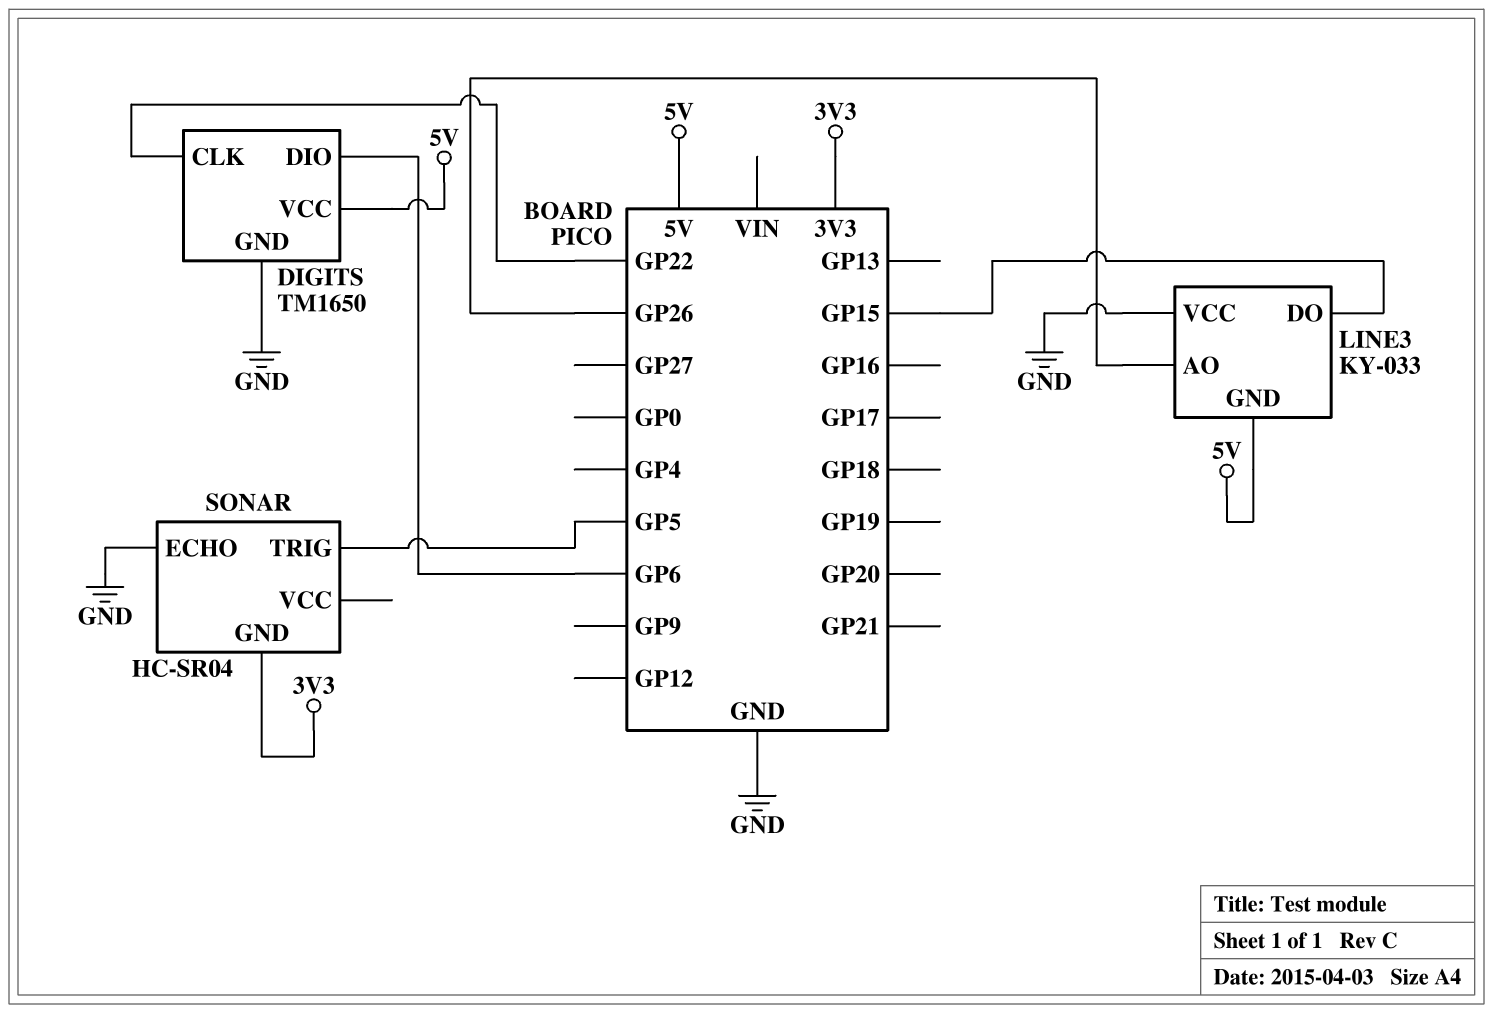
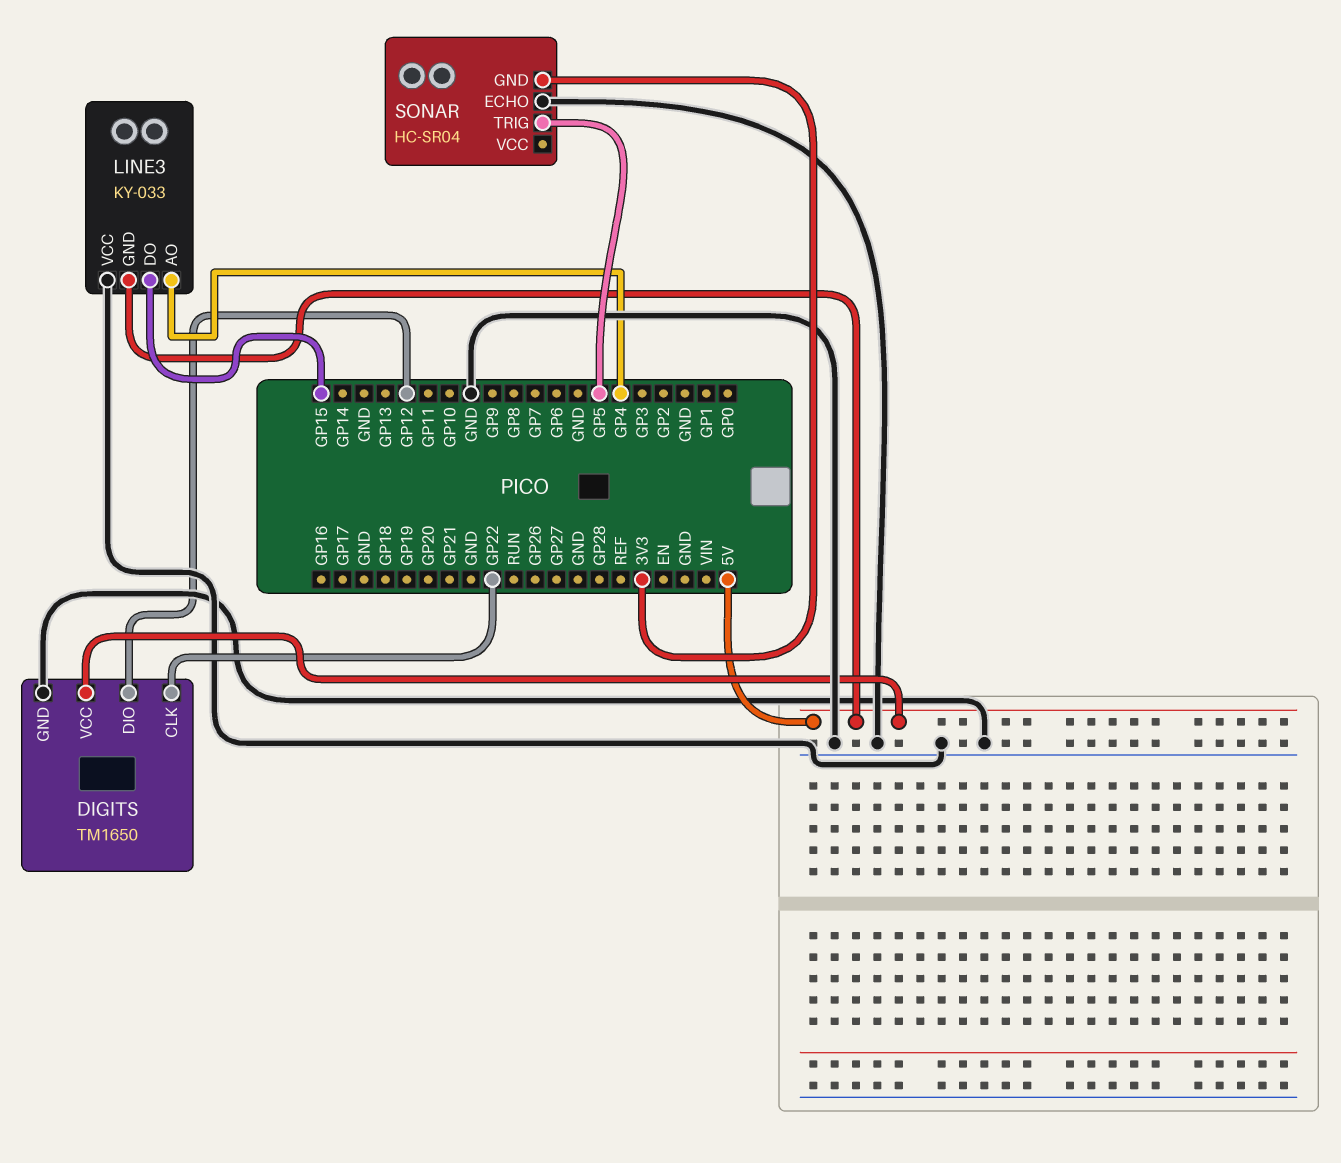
DIGITS pin DIO: GP6 -> GP12
LINE3 pin AO: GP26 -> GP4

